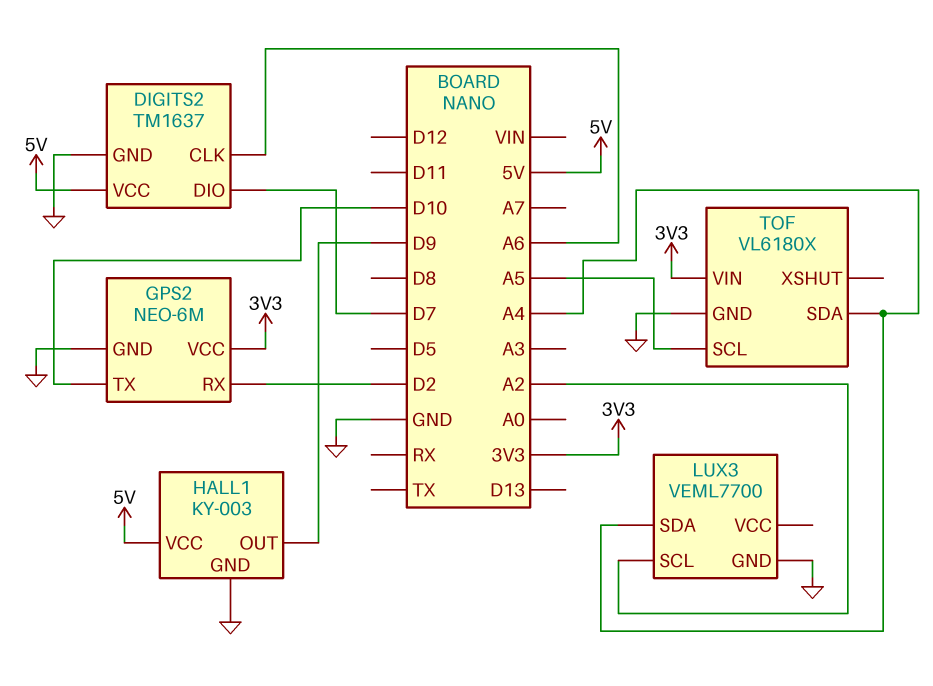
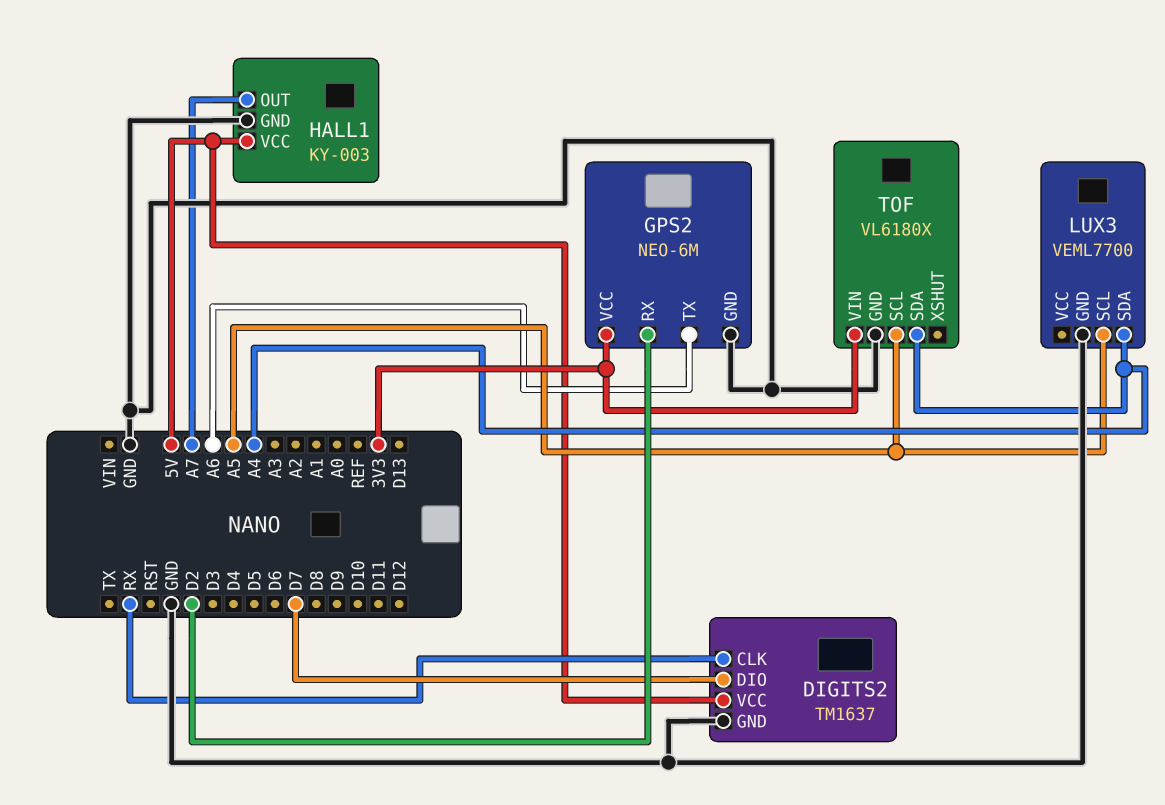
DIGITS2 pin CLK: A6 -> RX
GPS2 pin TX: D10 -> A6
HALL1 pin OUT: D9 -> A7
LUX3 pin SCL: A2 -> A5

